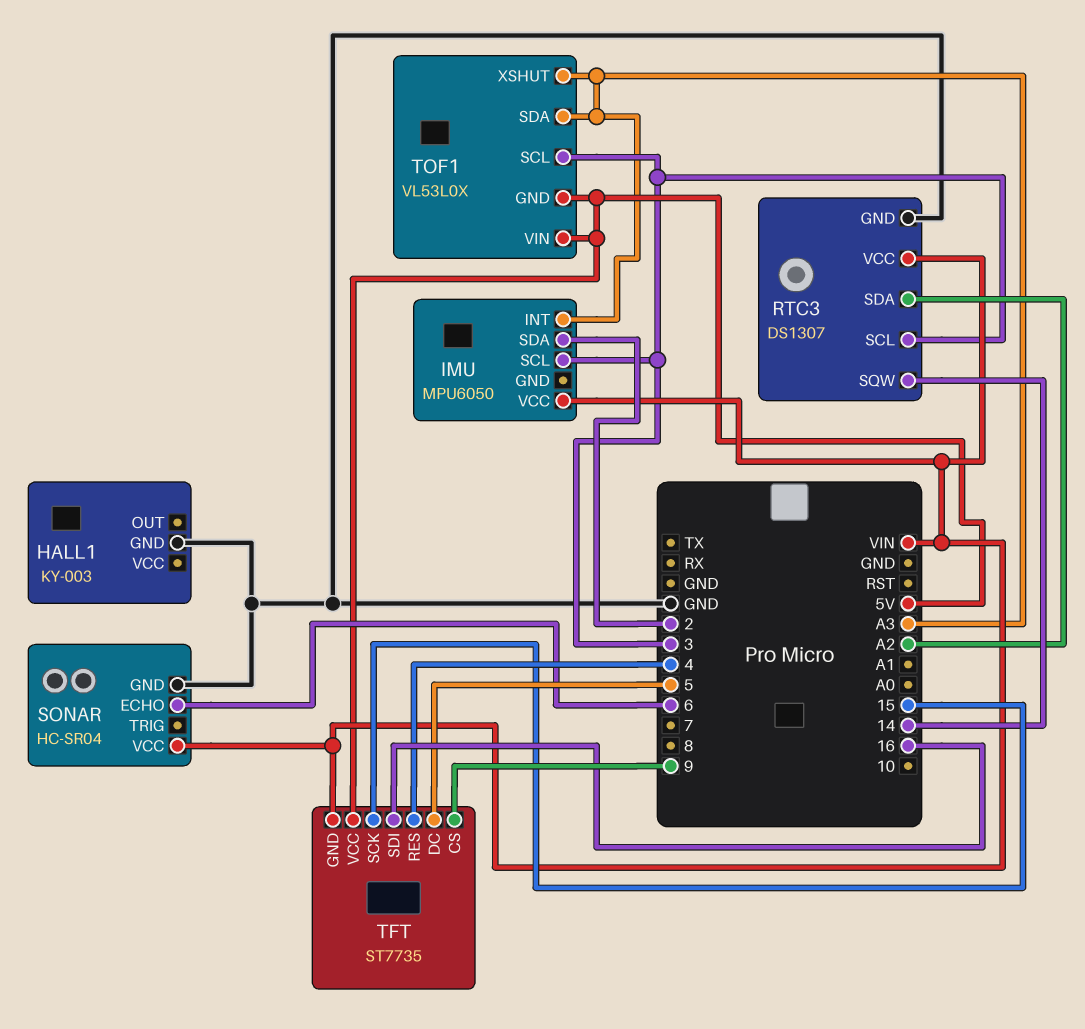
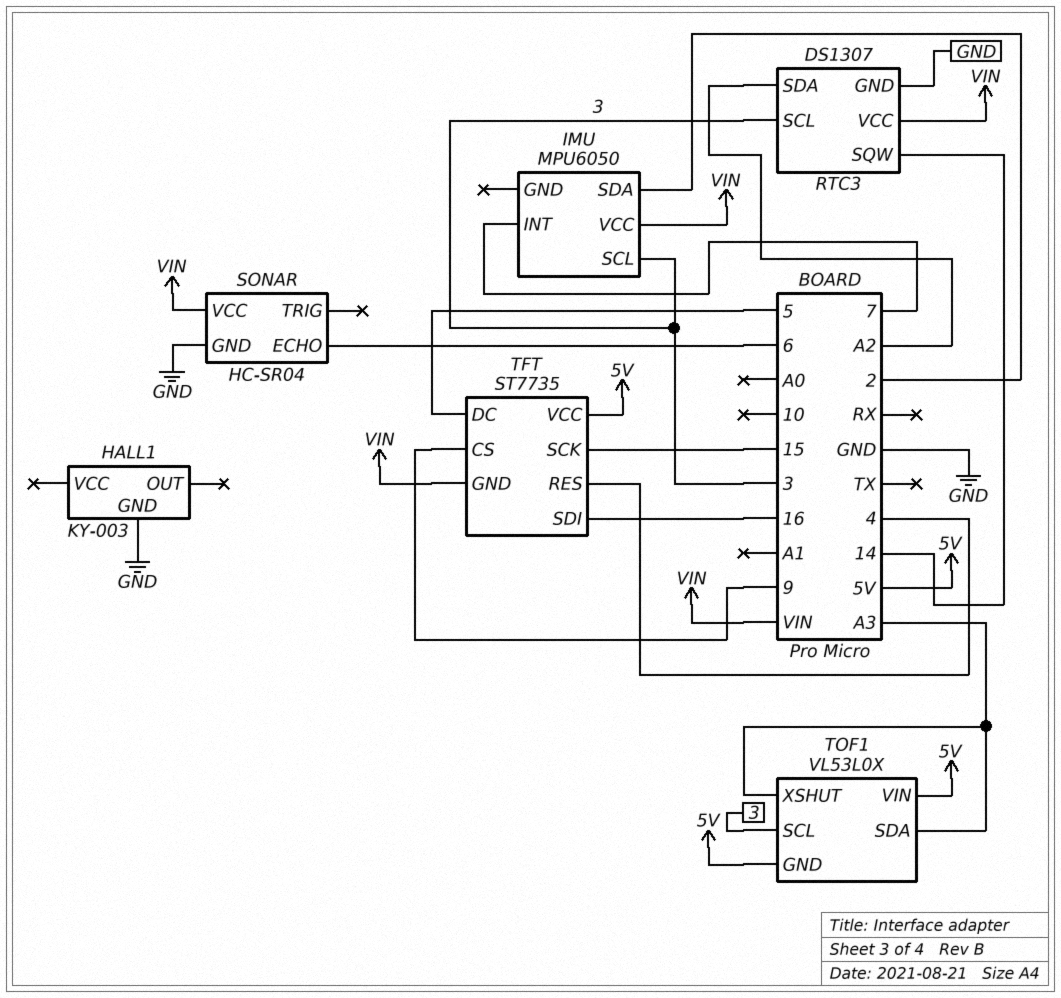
IMU pin INT: A3 -> 7

